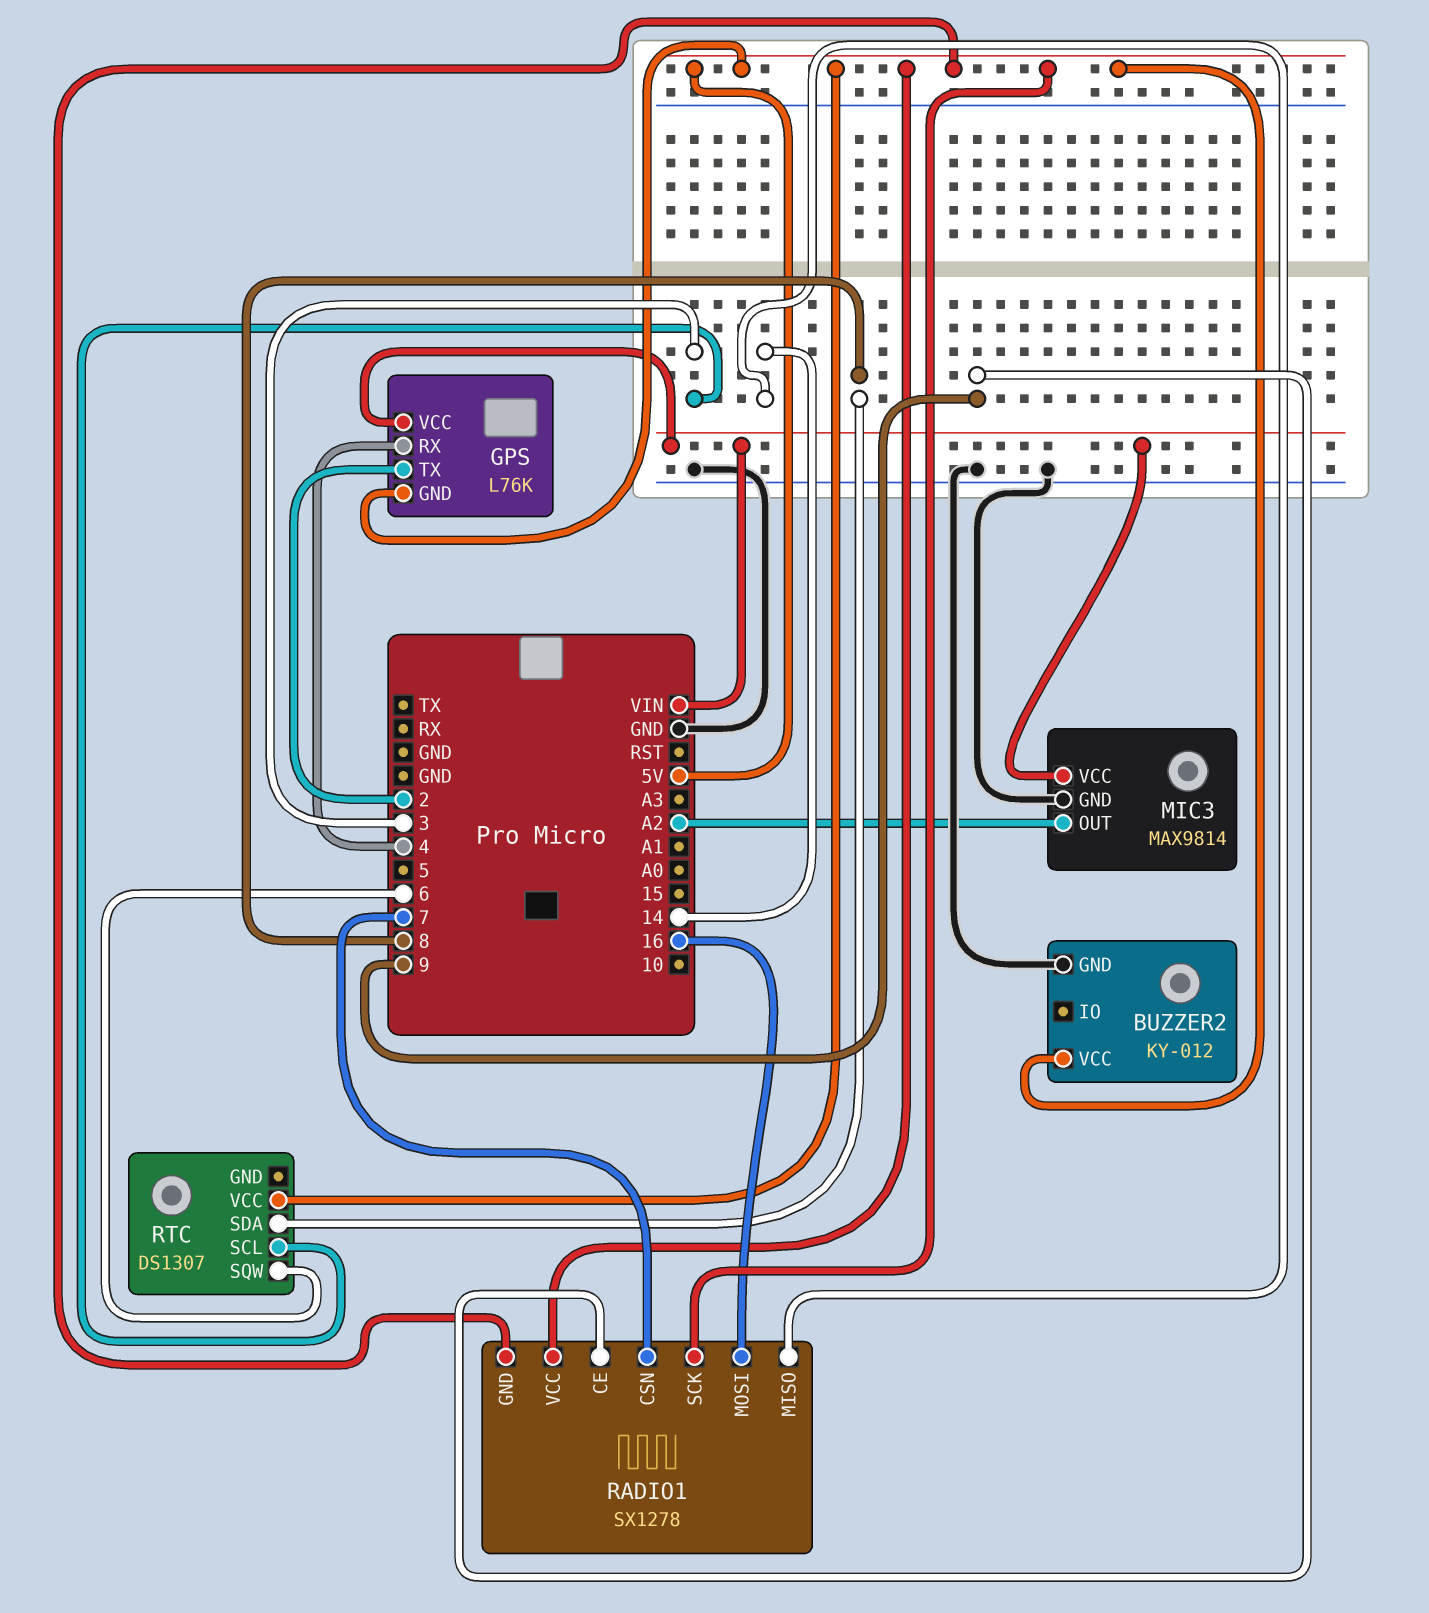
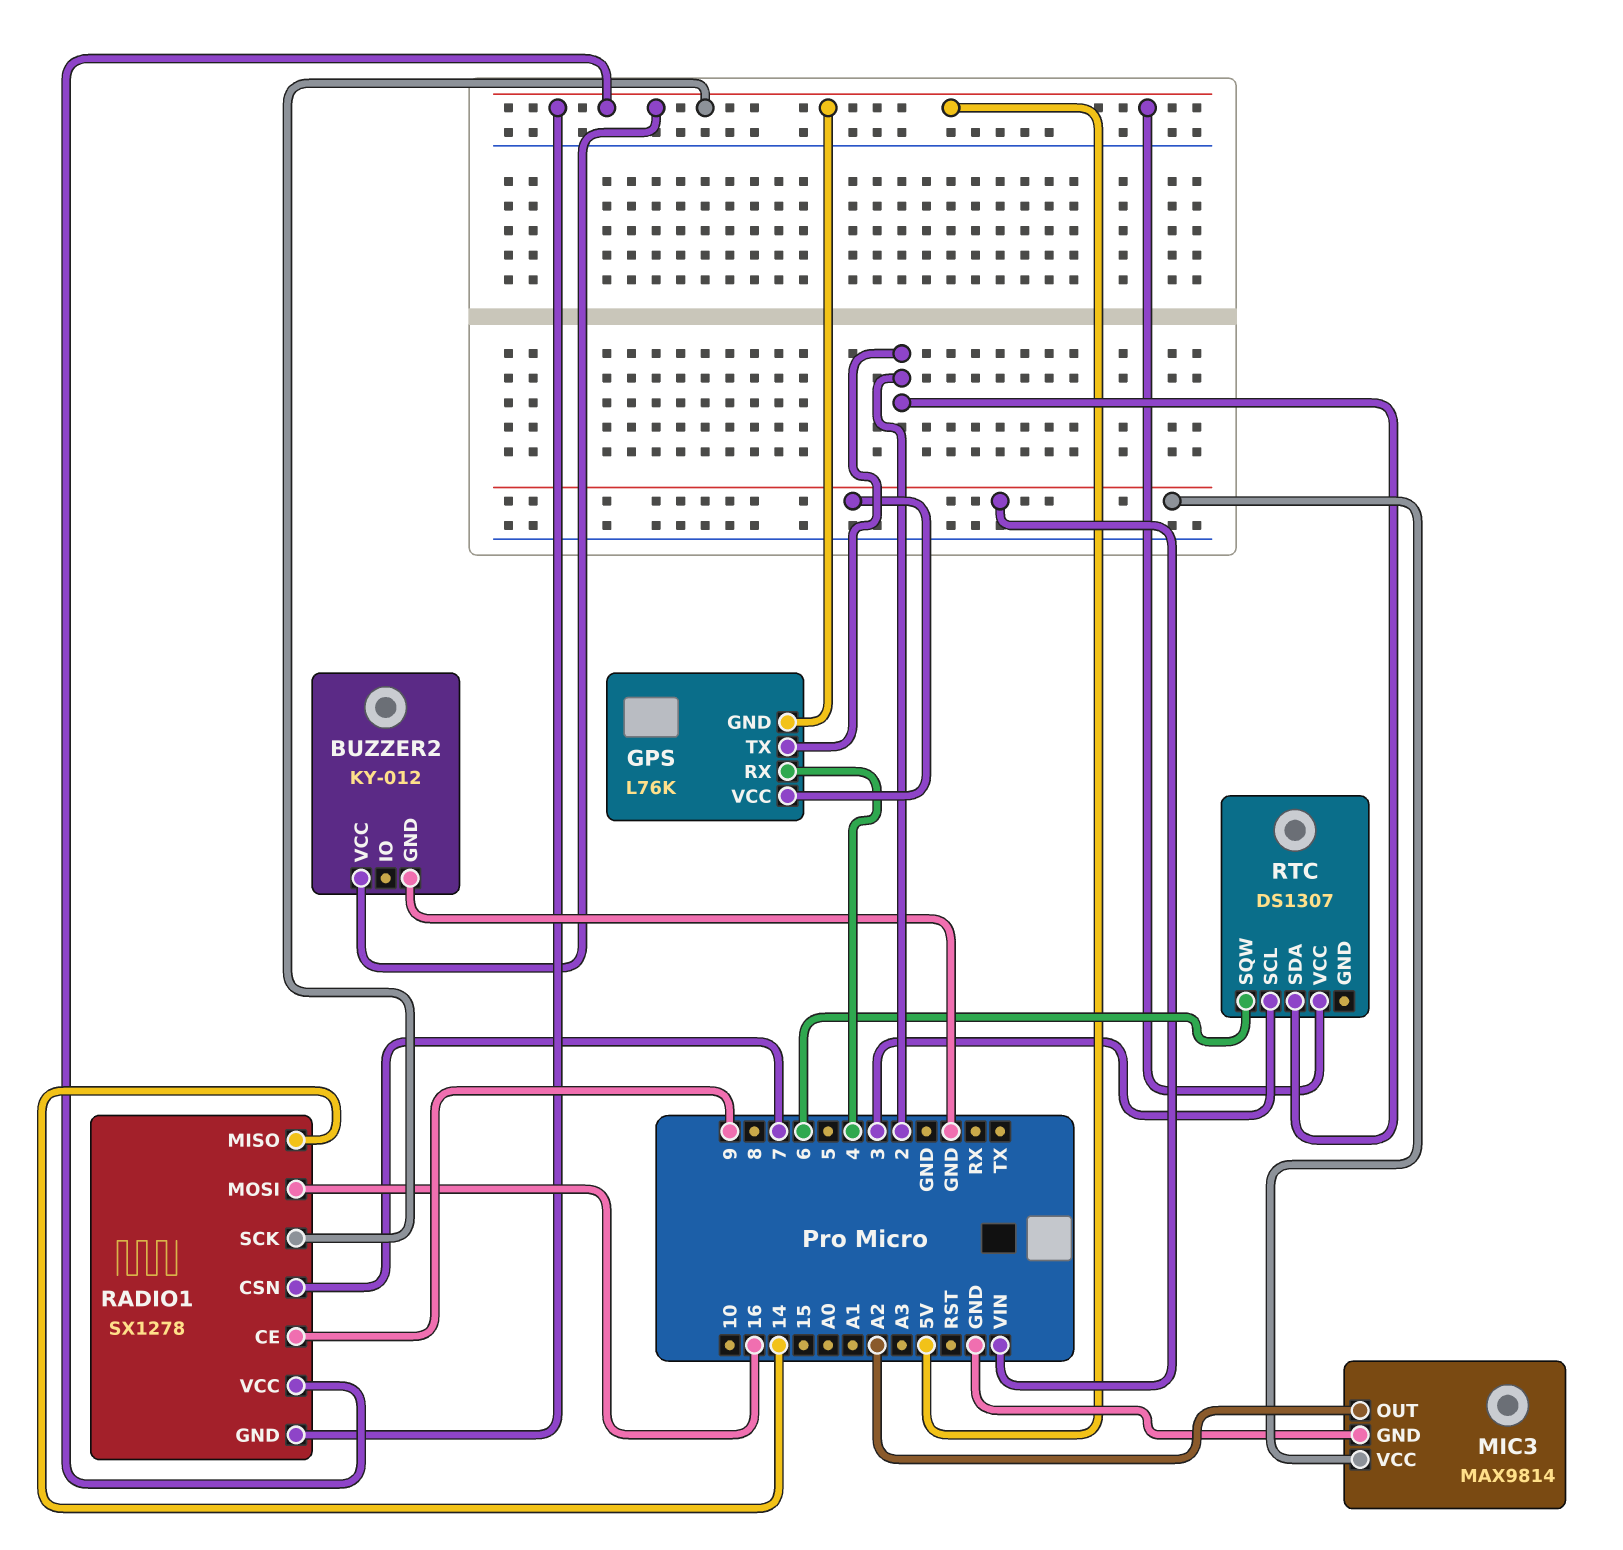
RTC pin SDA: 8 -> 2

